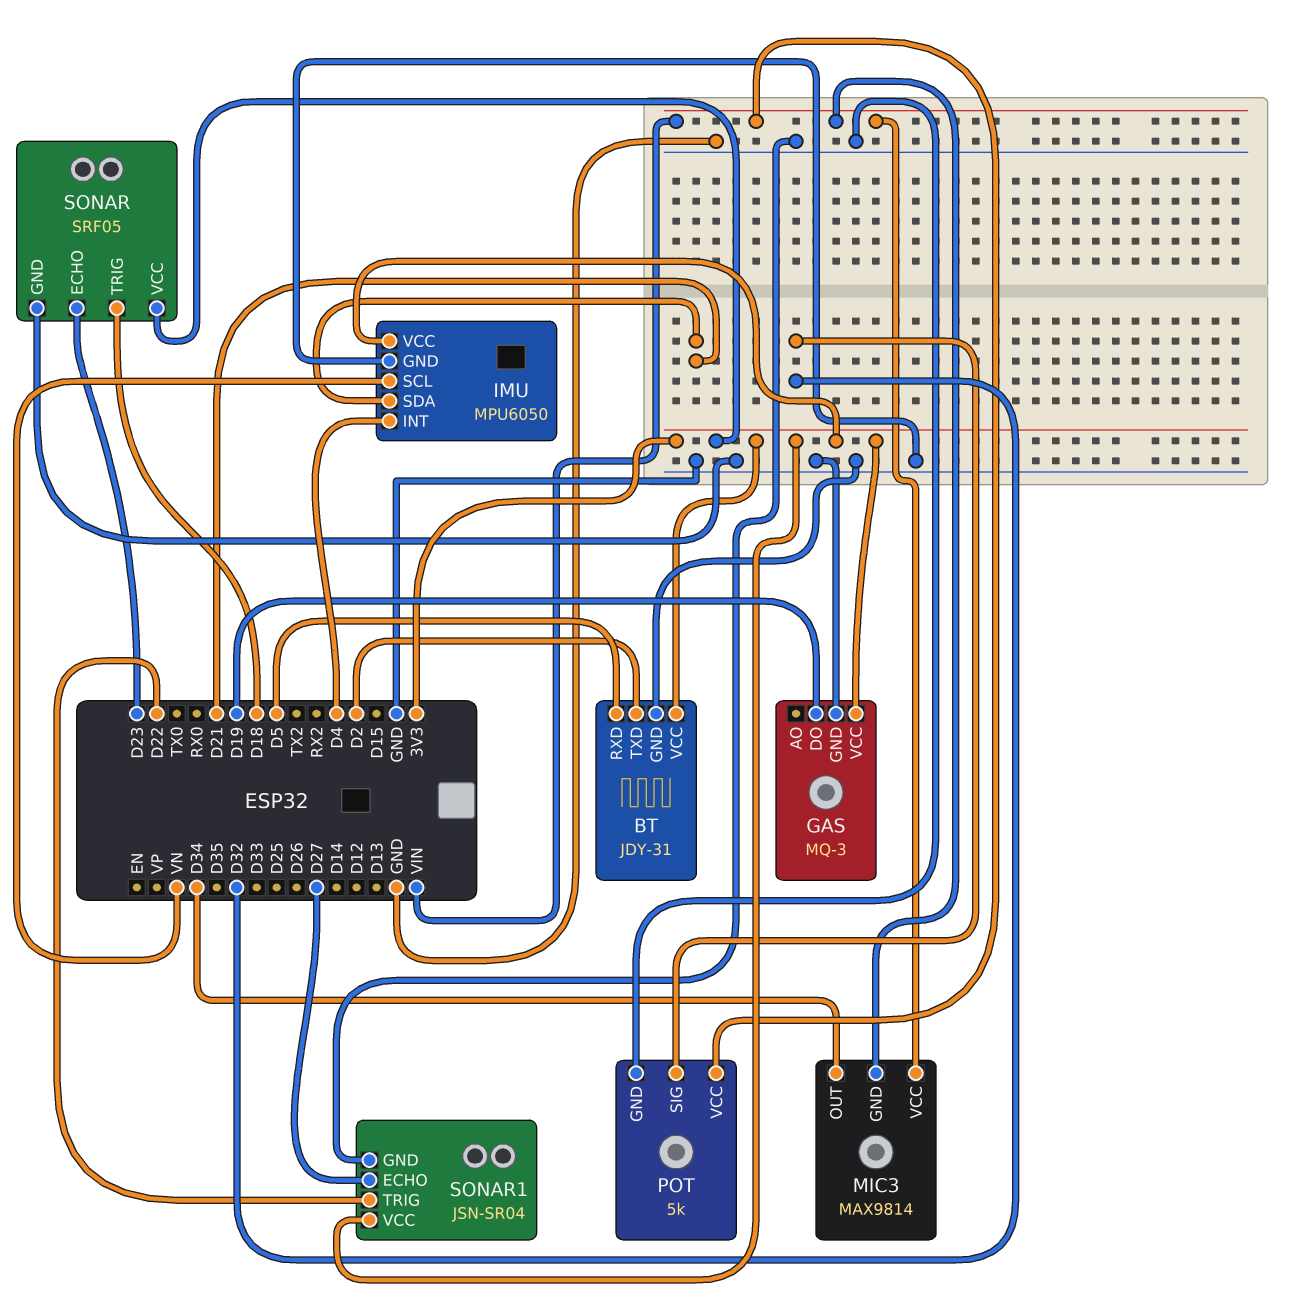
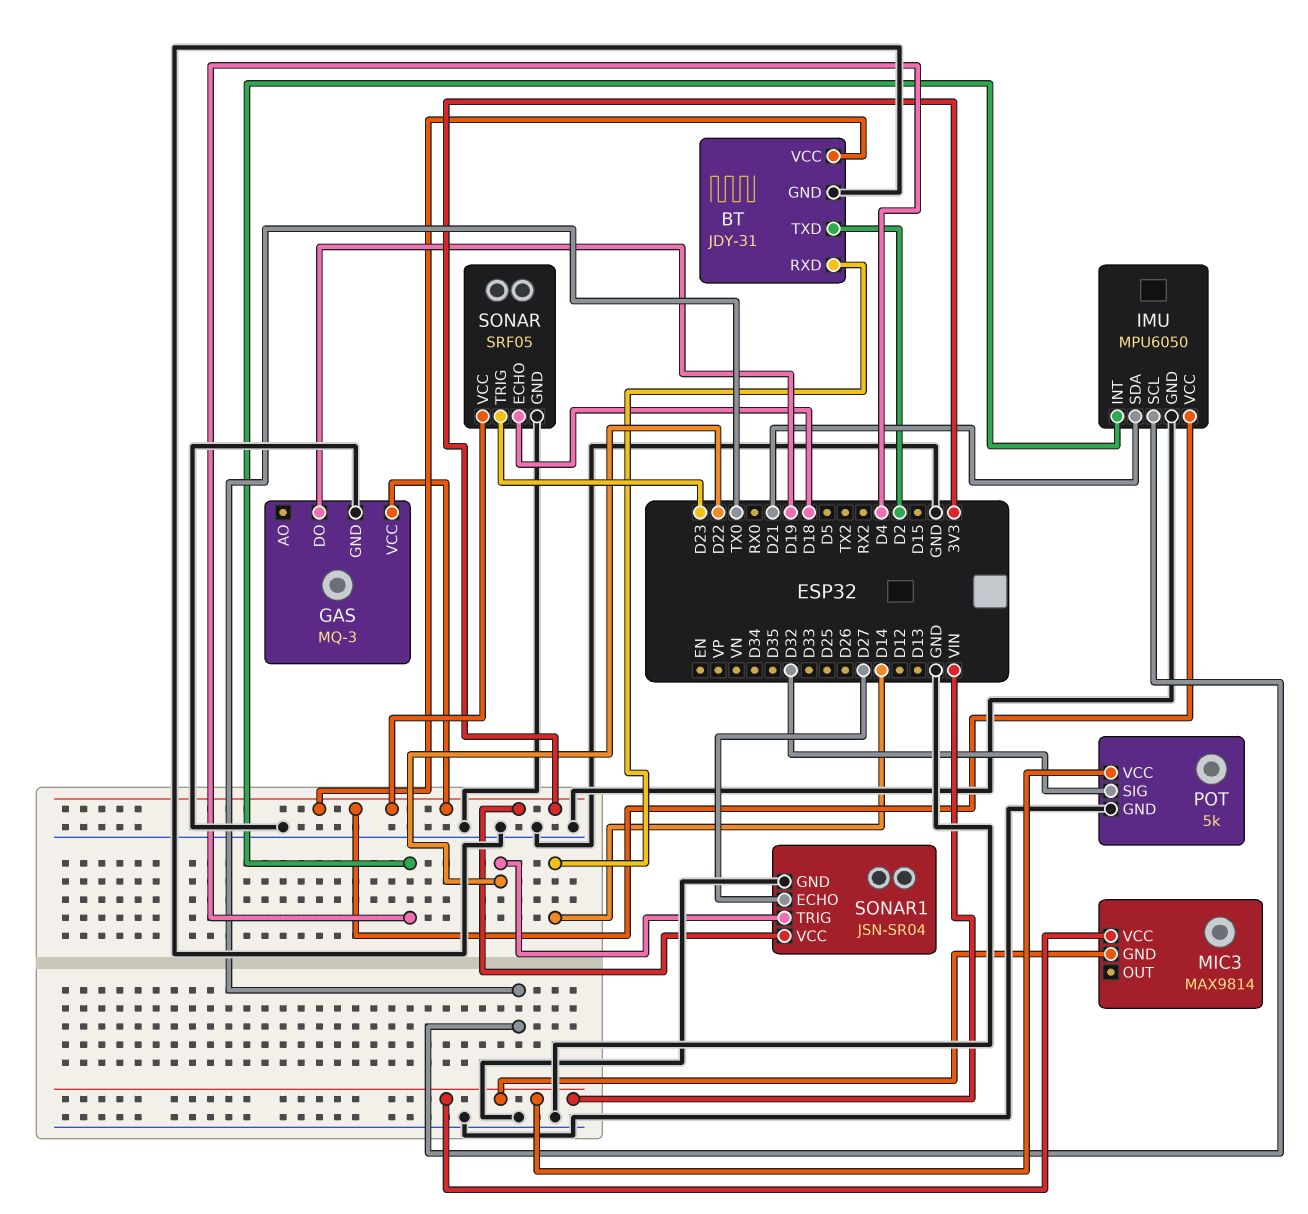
BT pin RXD: D5 -> D14
IMU pin SCL: VN -> TX0
MIC3 pin OUT: D34 -> none
SONAR pin ECHO: D23 -> D18
SONAR pin TRIG: D18 -> D23

